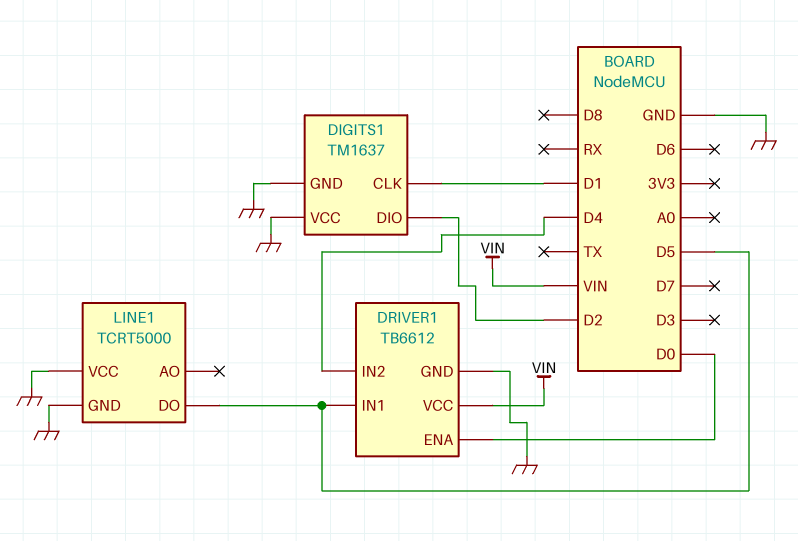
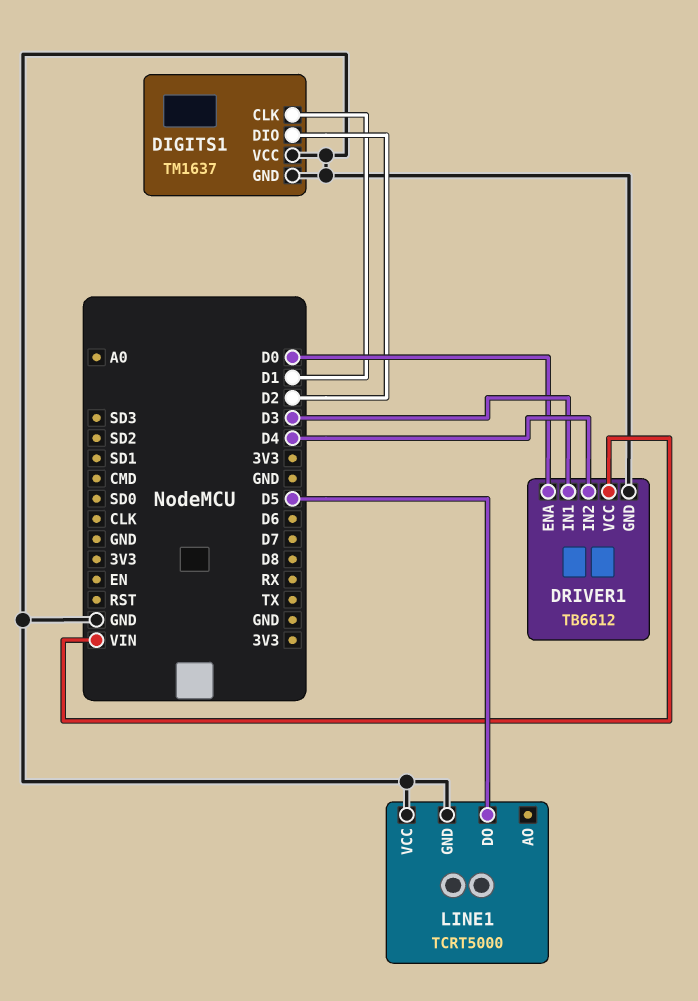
DRIVER1 pin IN1: D5 -> D3

